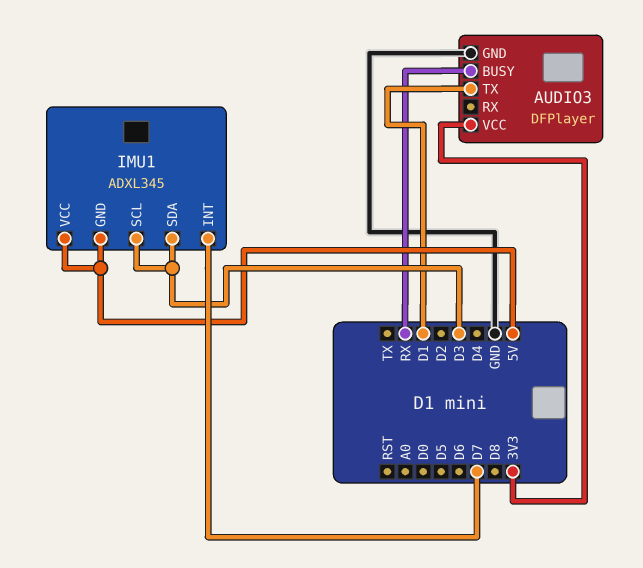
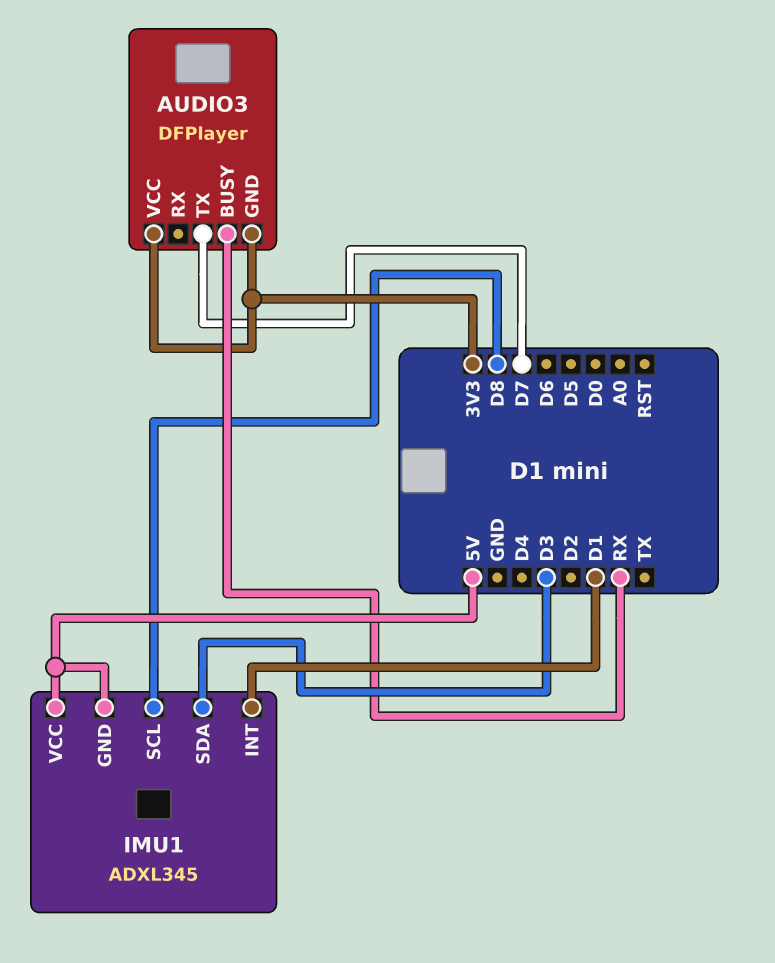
AUDIO3 pin GND: GND -> 3V3
AUDIO3 pin TX: D1 -> D7
IMU1 pin INT: D7 -> D1
IMU1 pin SCL: D3 -> D8

